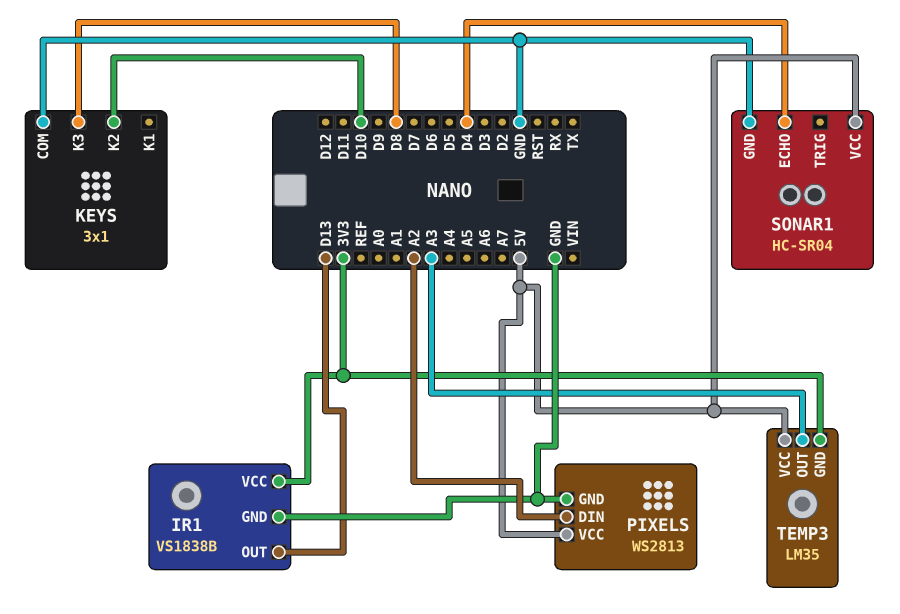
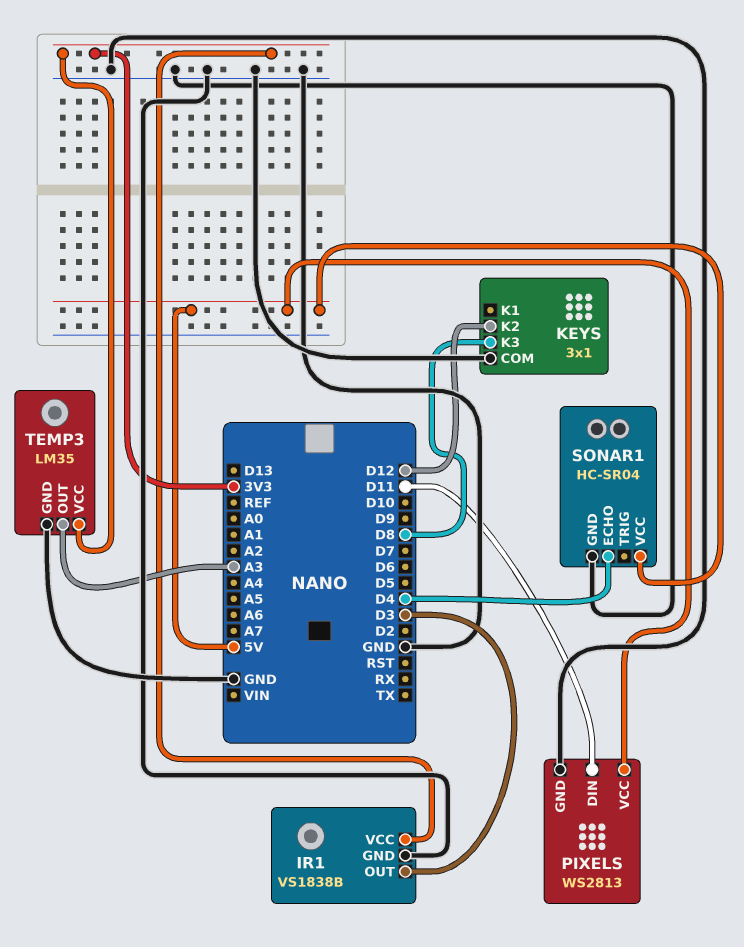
IR1 pin OUT: D13 -> D3
KEYS pin K2: D10 -> D12
PIXELS pin DIN: A2 -> D11
TEMP3 pin GND: 3V3 -> GND
TEMP3 pin VCC: 5V -> 3V3

